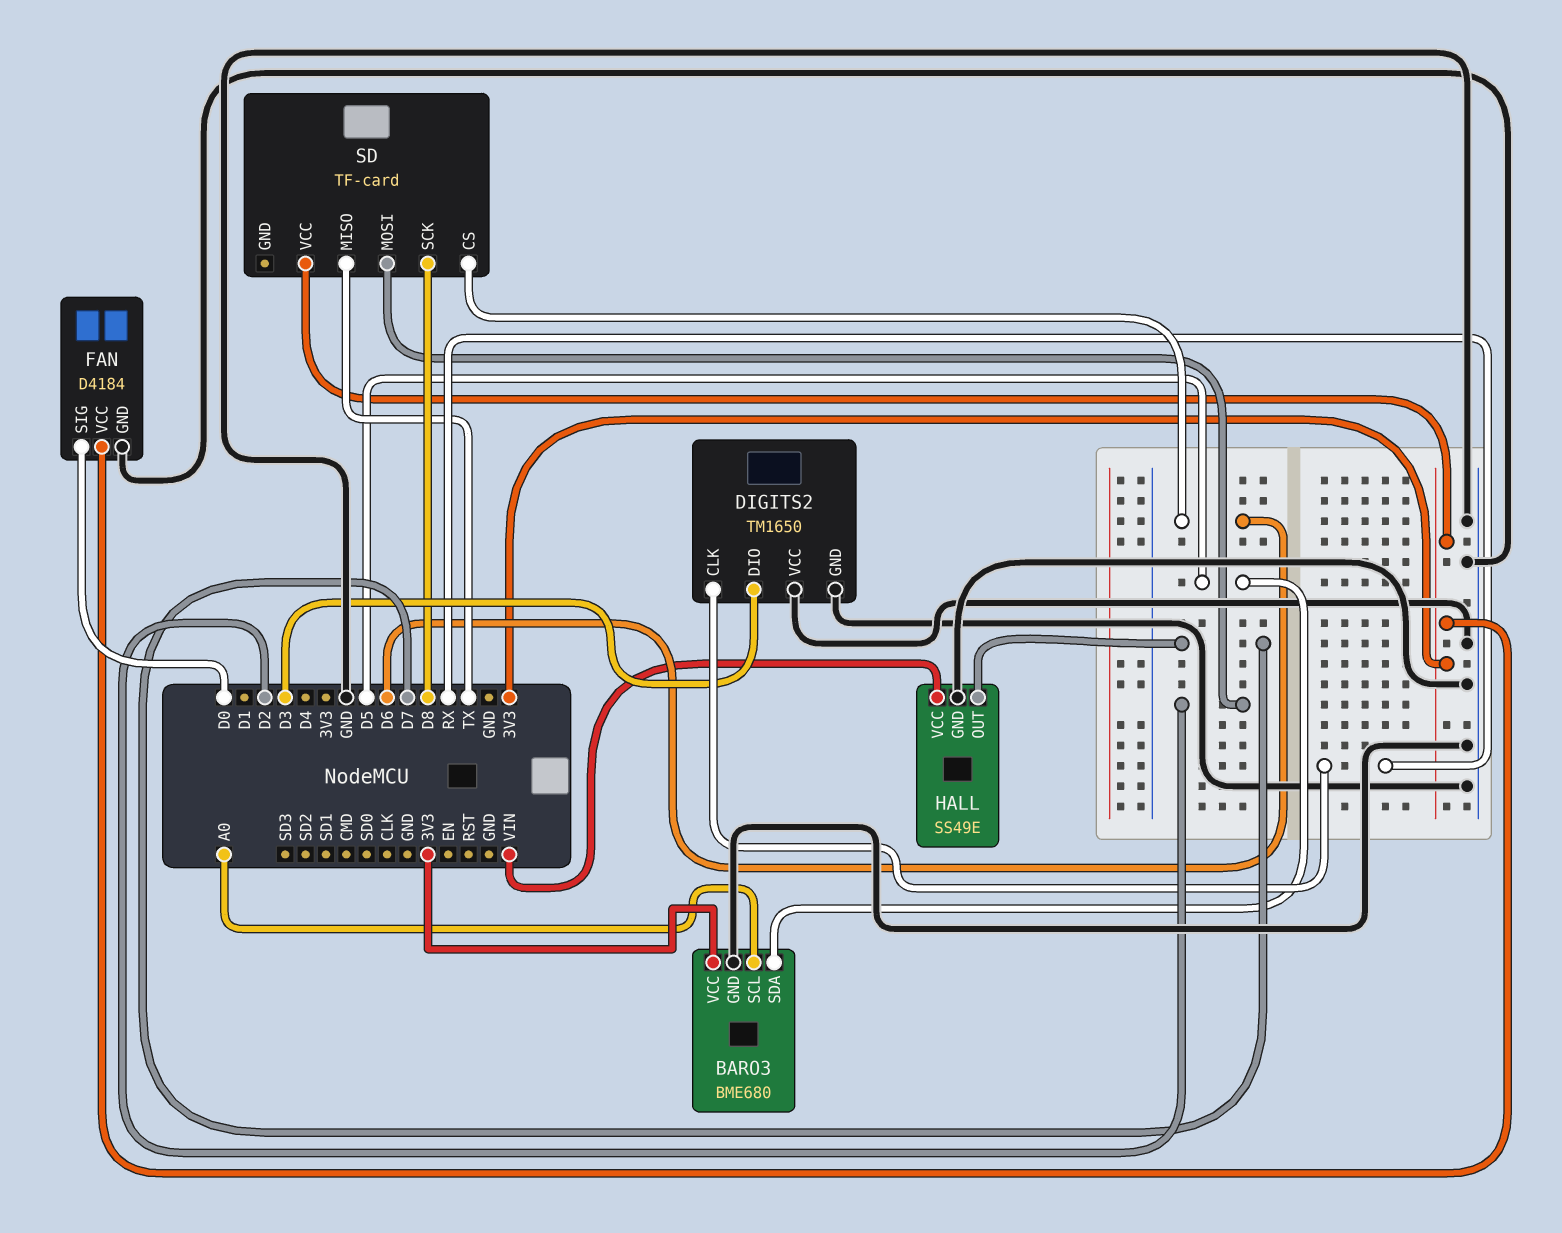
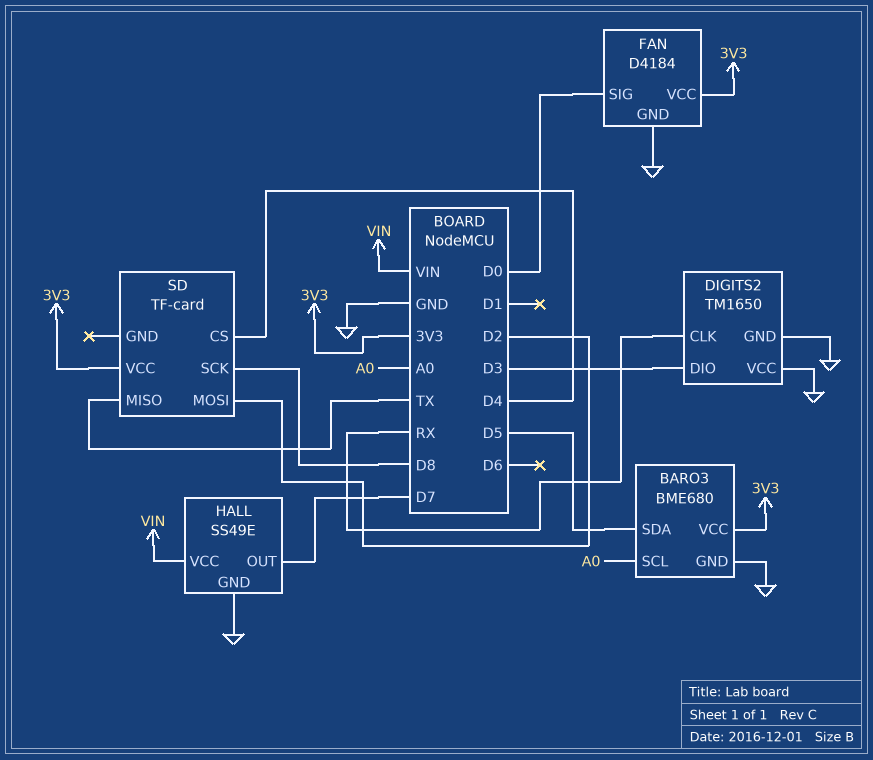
SD pin CS: D6 -> D4

